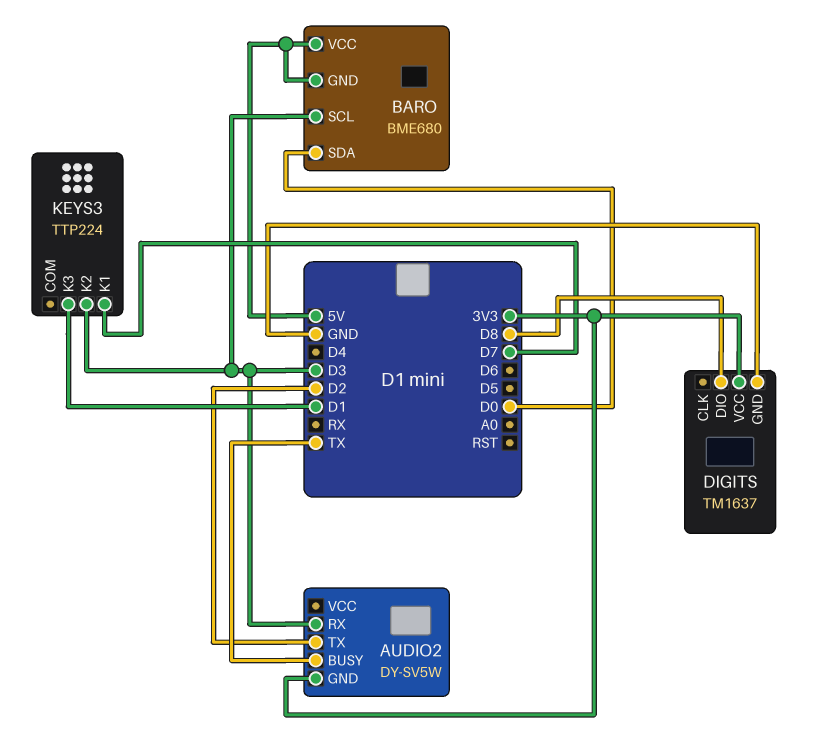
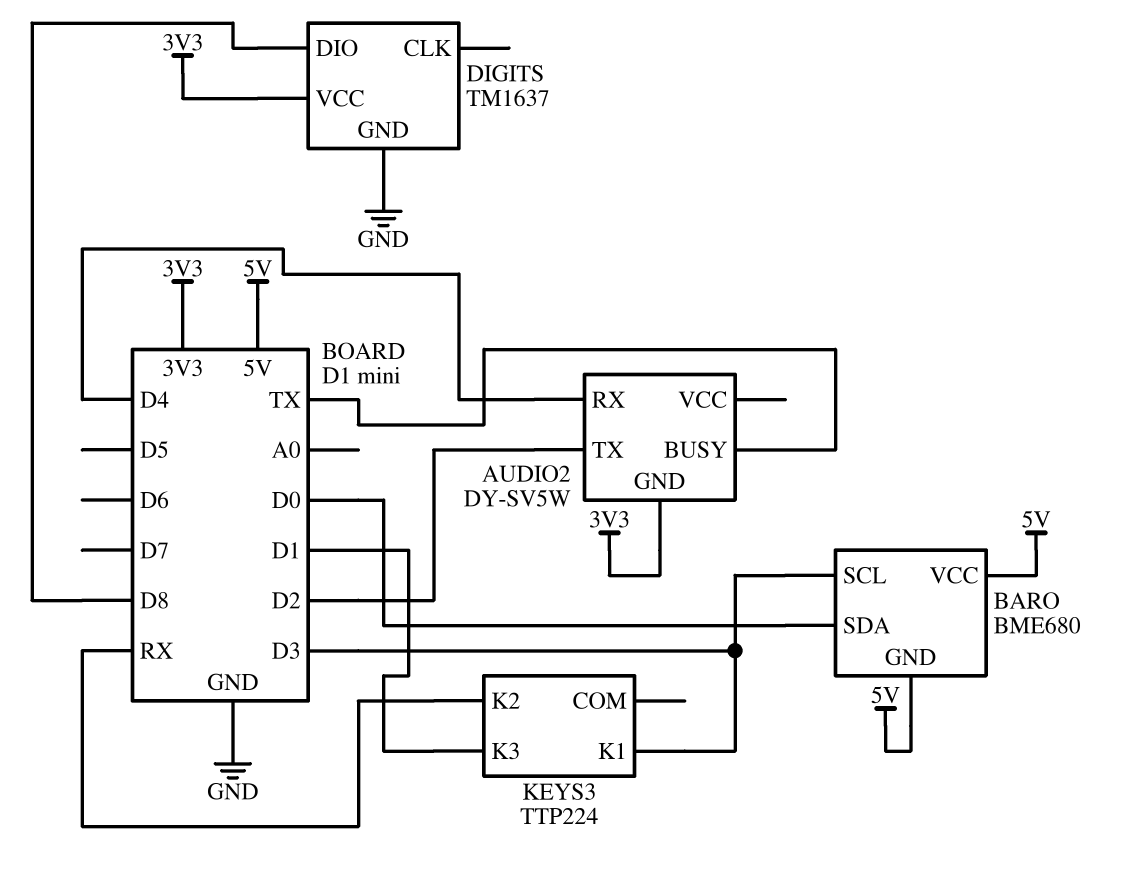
AUDIO2 pin RX: D3 -> D4
KEYS3 pin K1: D7 -> D3
KEYS3 pin K2: D3 -> RX

